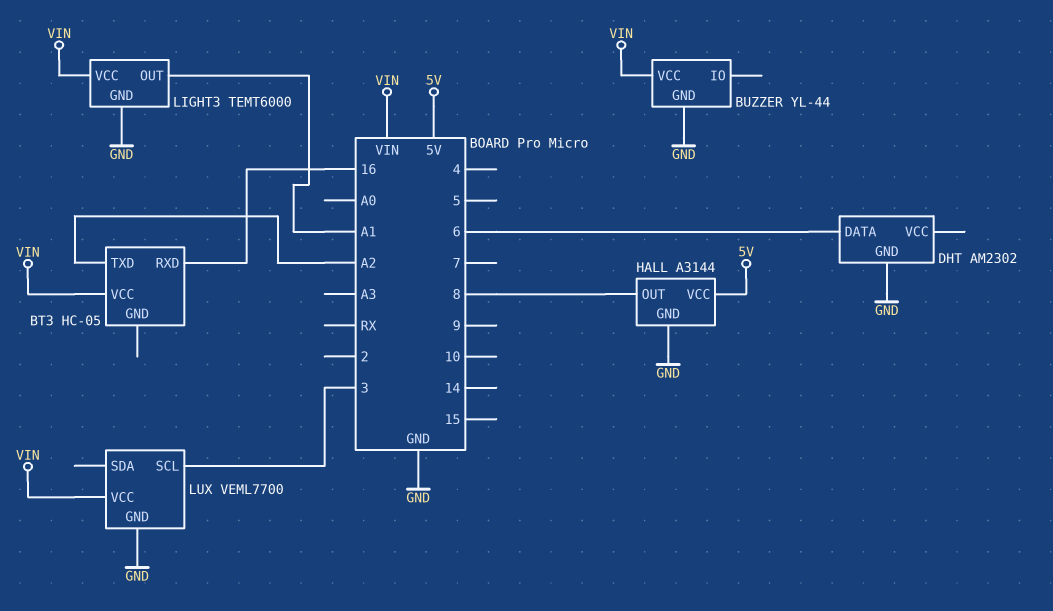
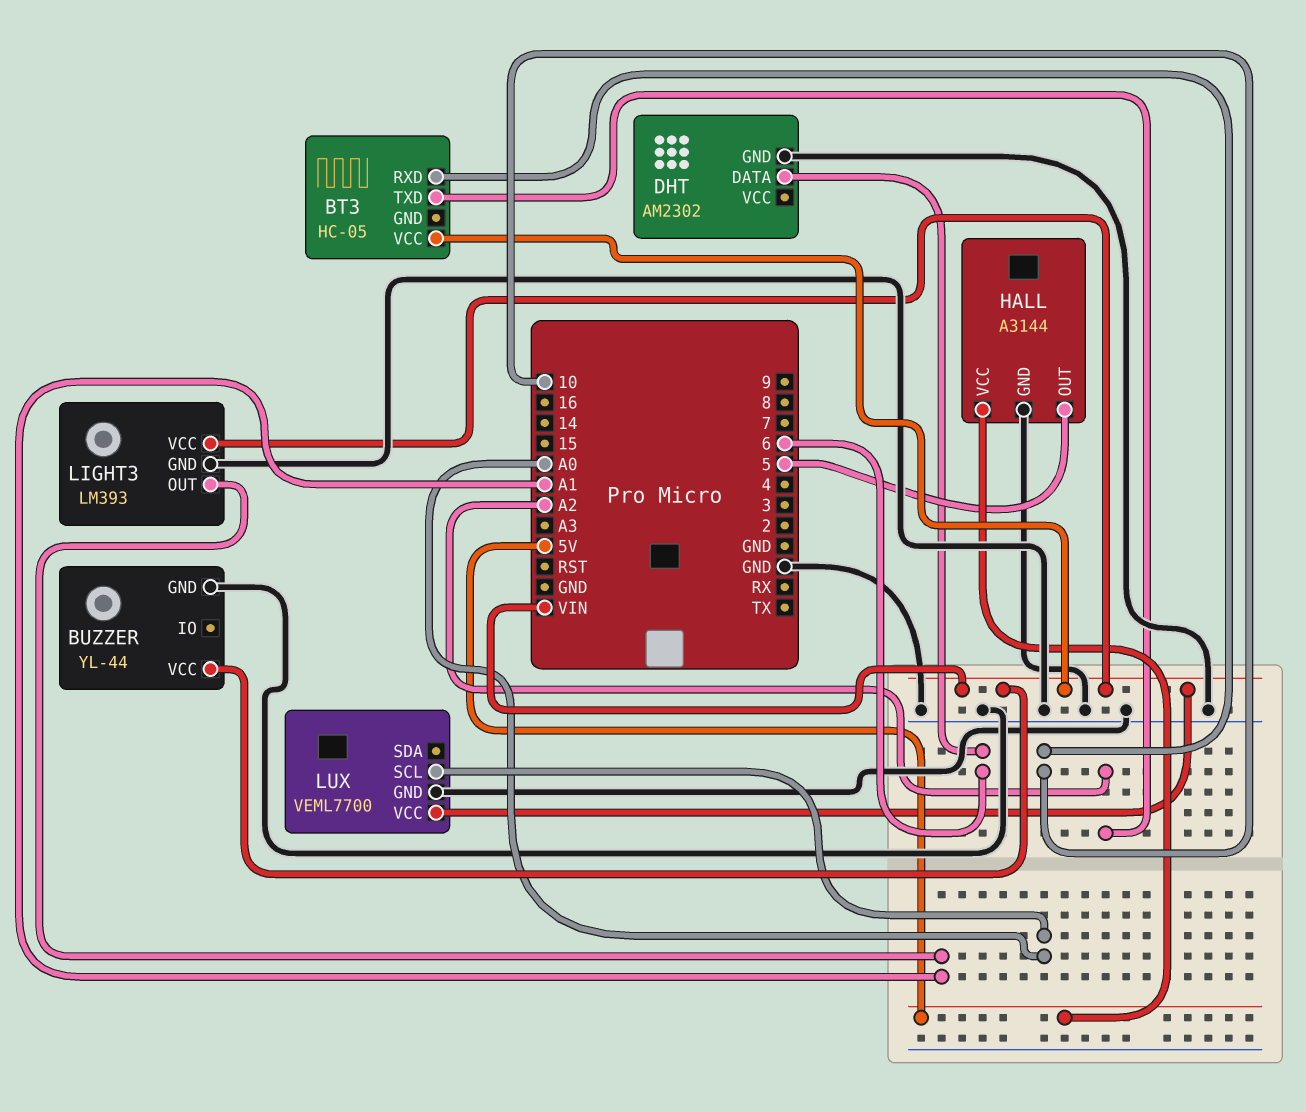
BT3 pin RXD: 16 -> 10
HALL pin OUT: 8 -> 5
LIGHT3: TEMT6000 -> LM393
LUX pin SCL: 3 -> A0

